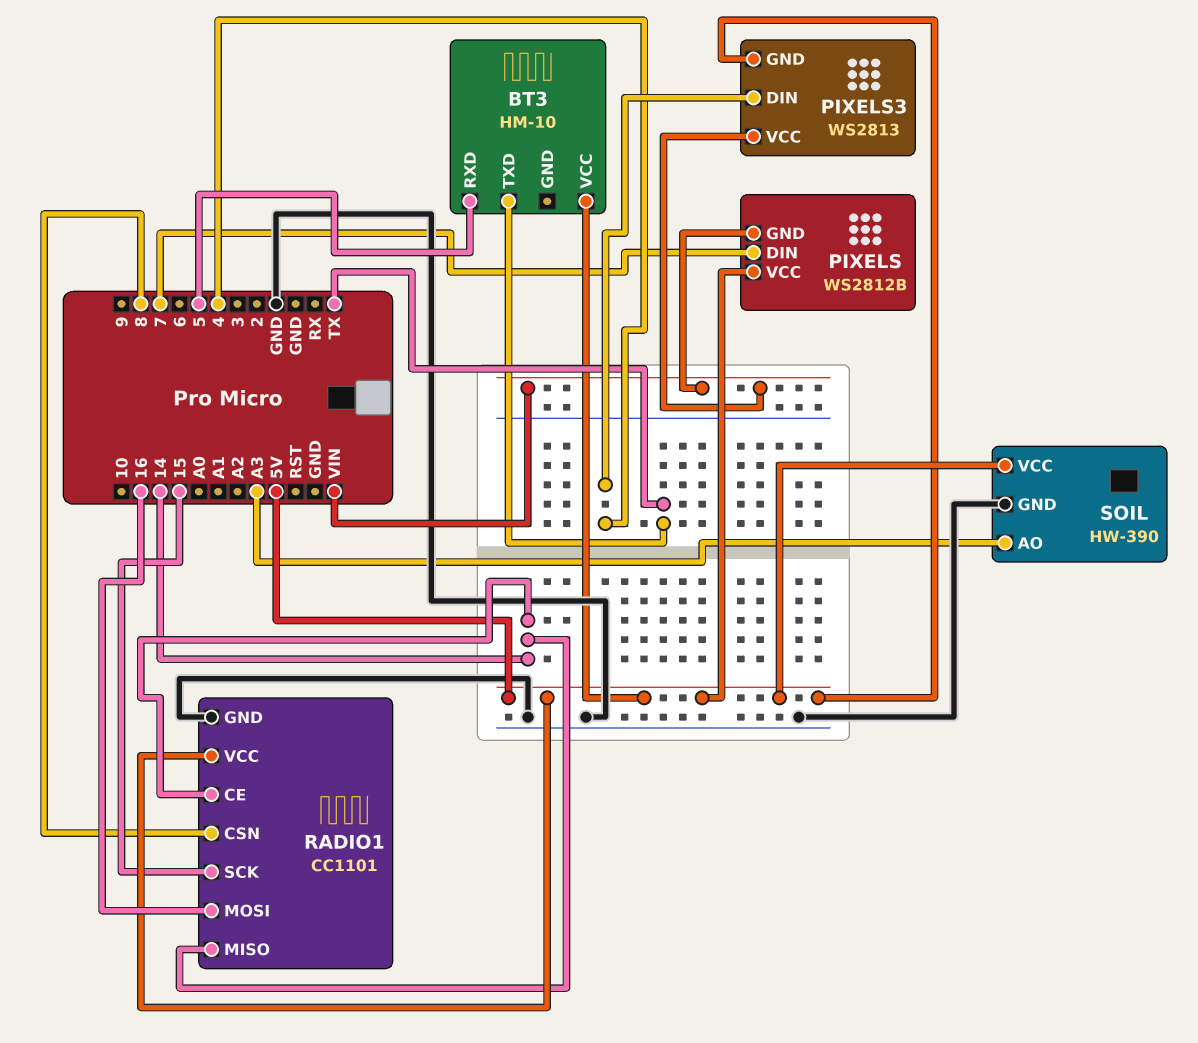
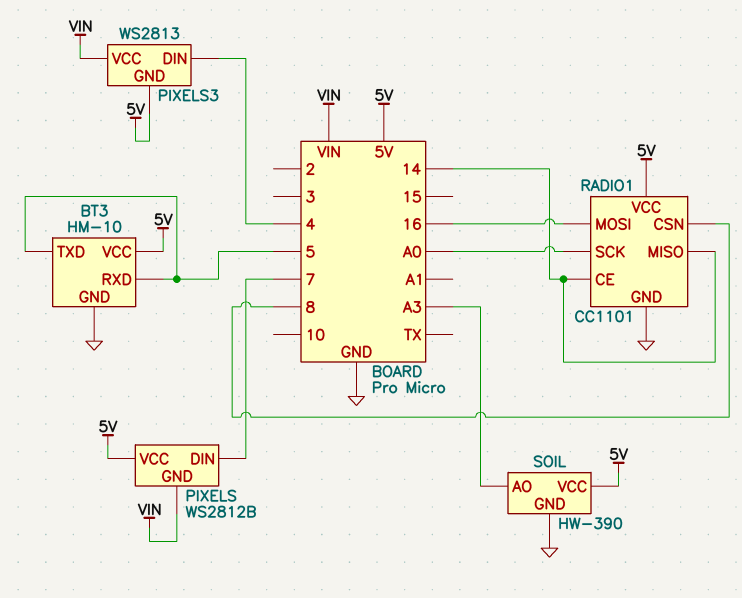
BT3 pin GND: none -> GND
BT3 pin TXD: TX -> 5
RADIO1 pin SCK: 15 -> A0

